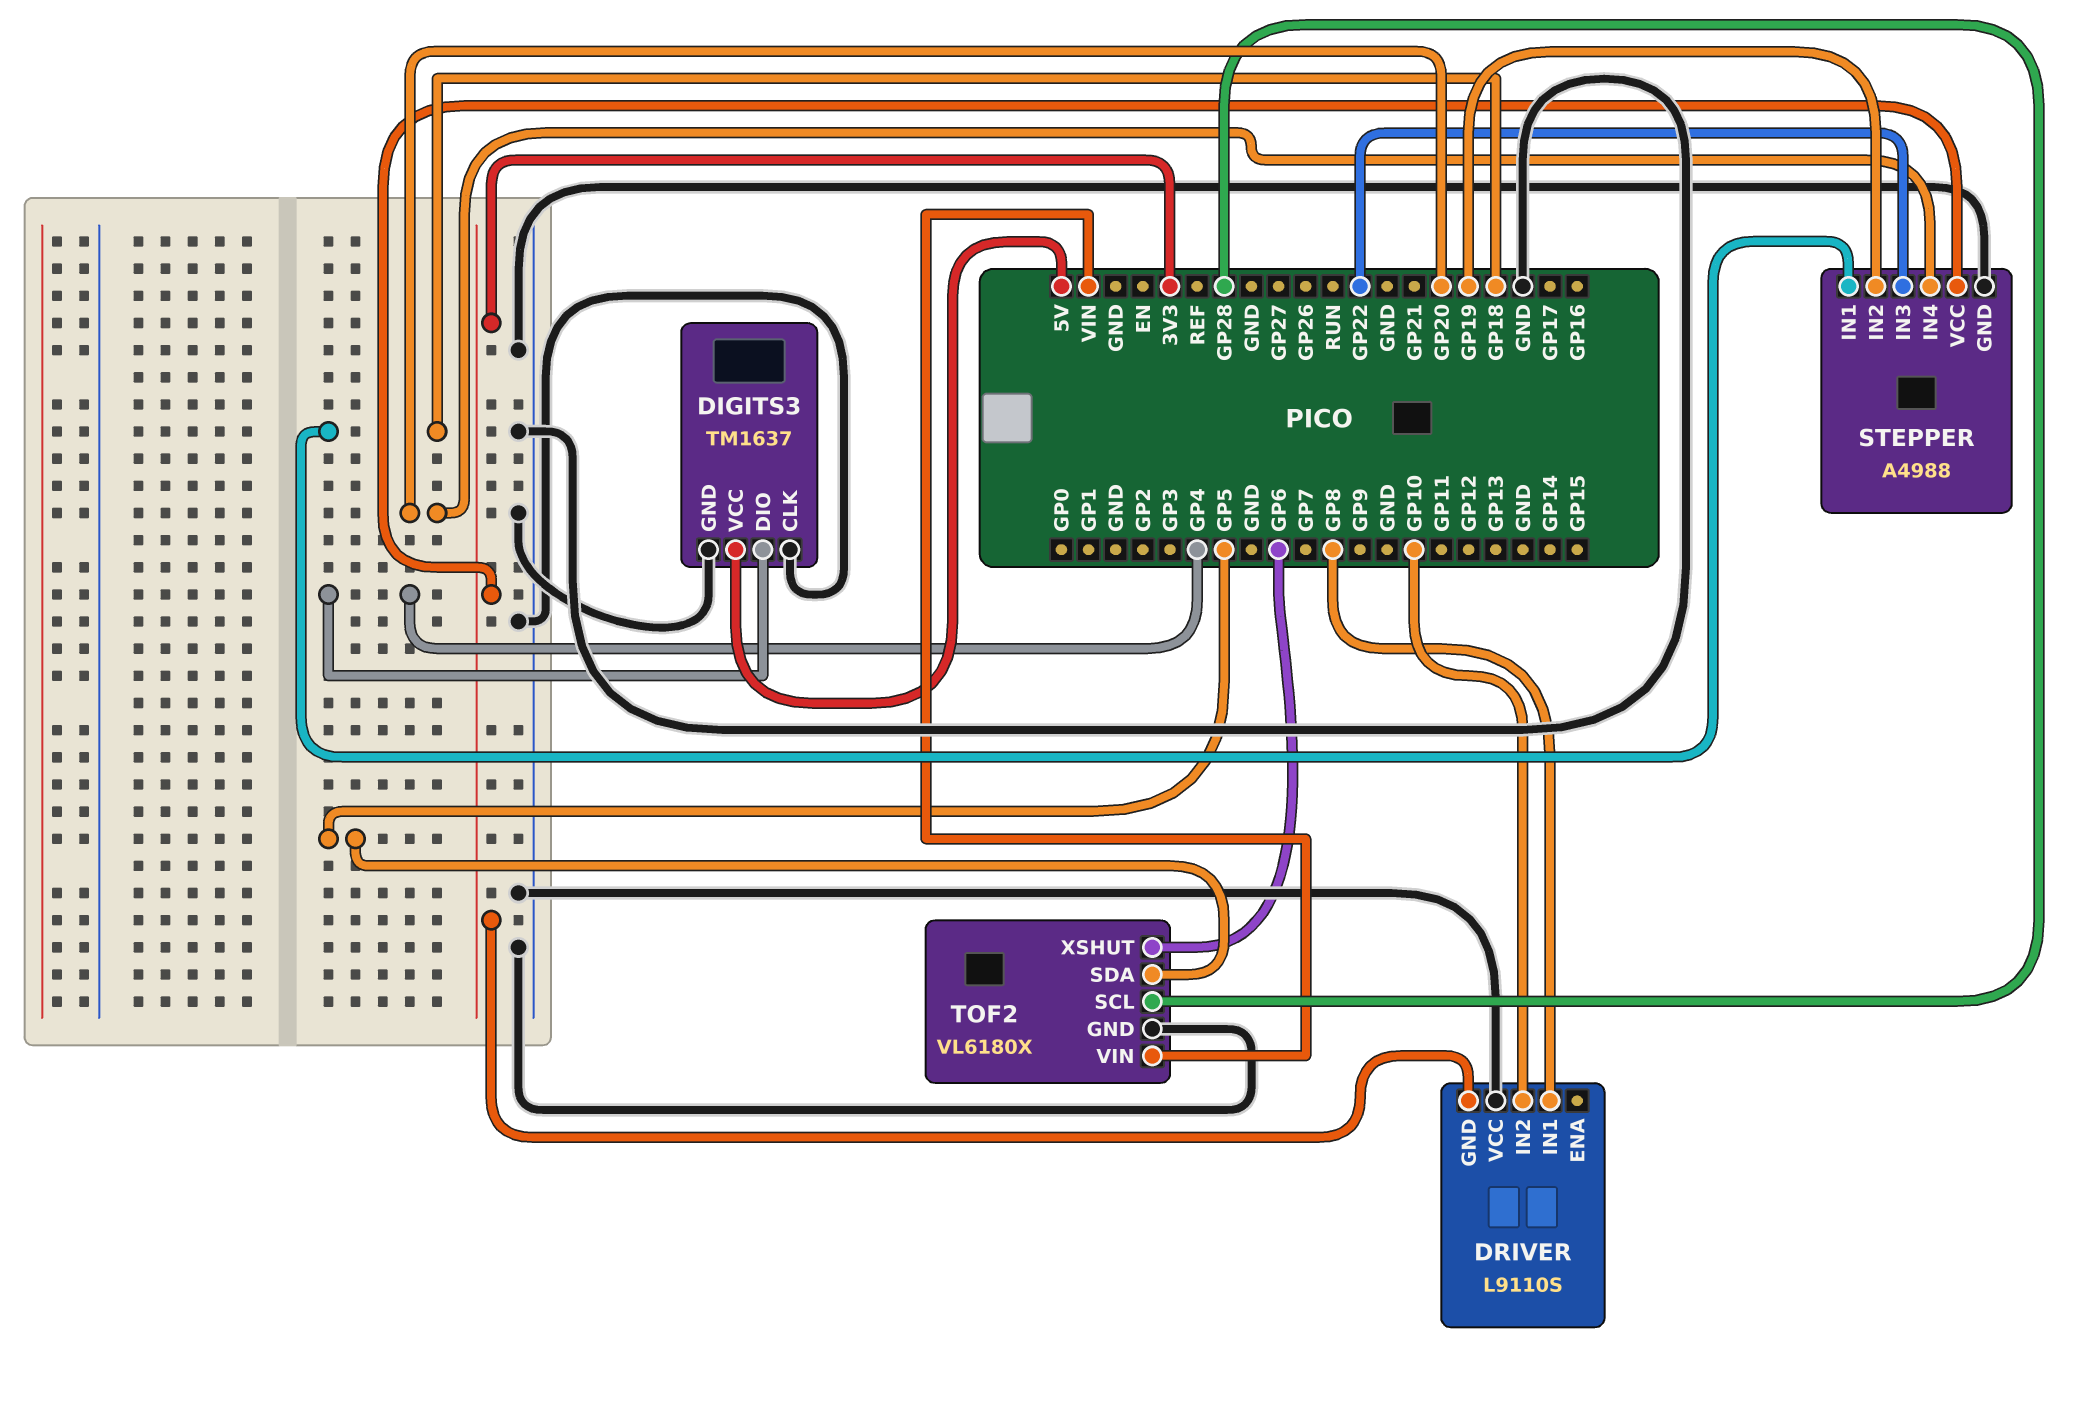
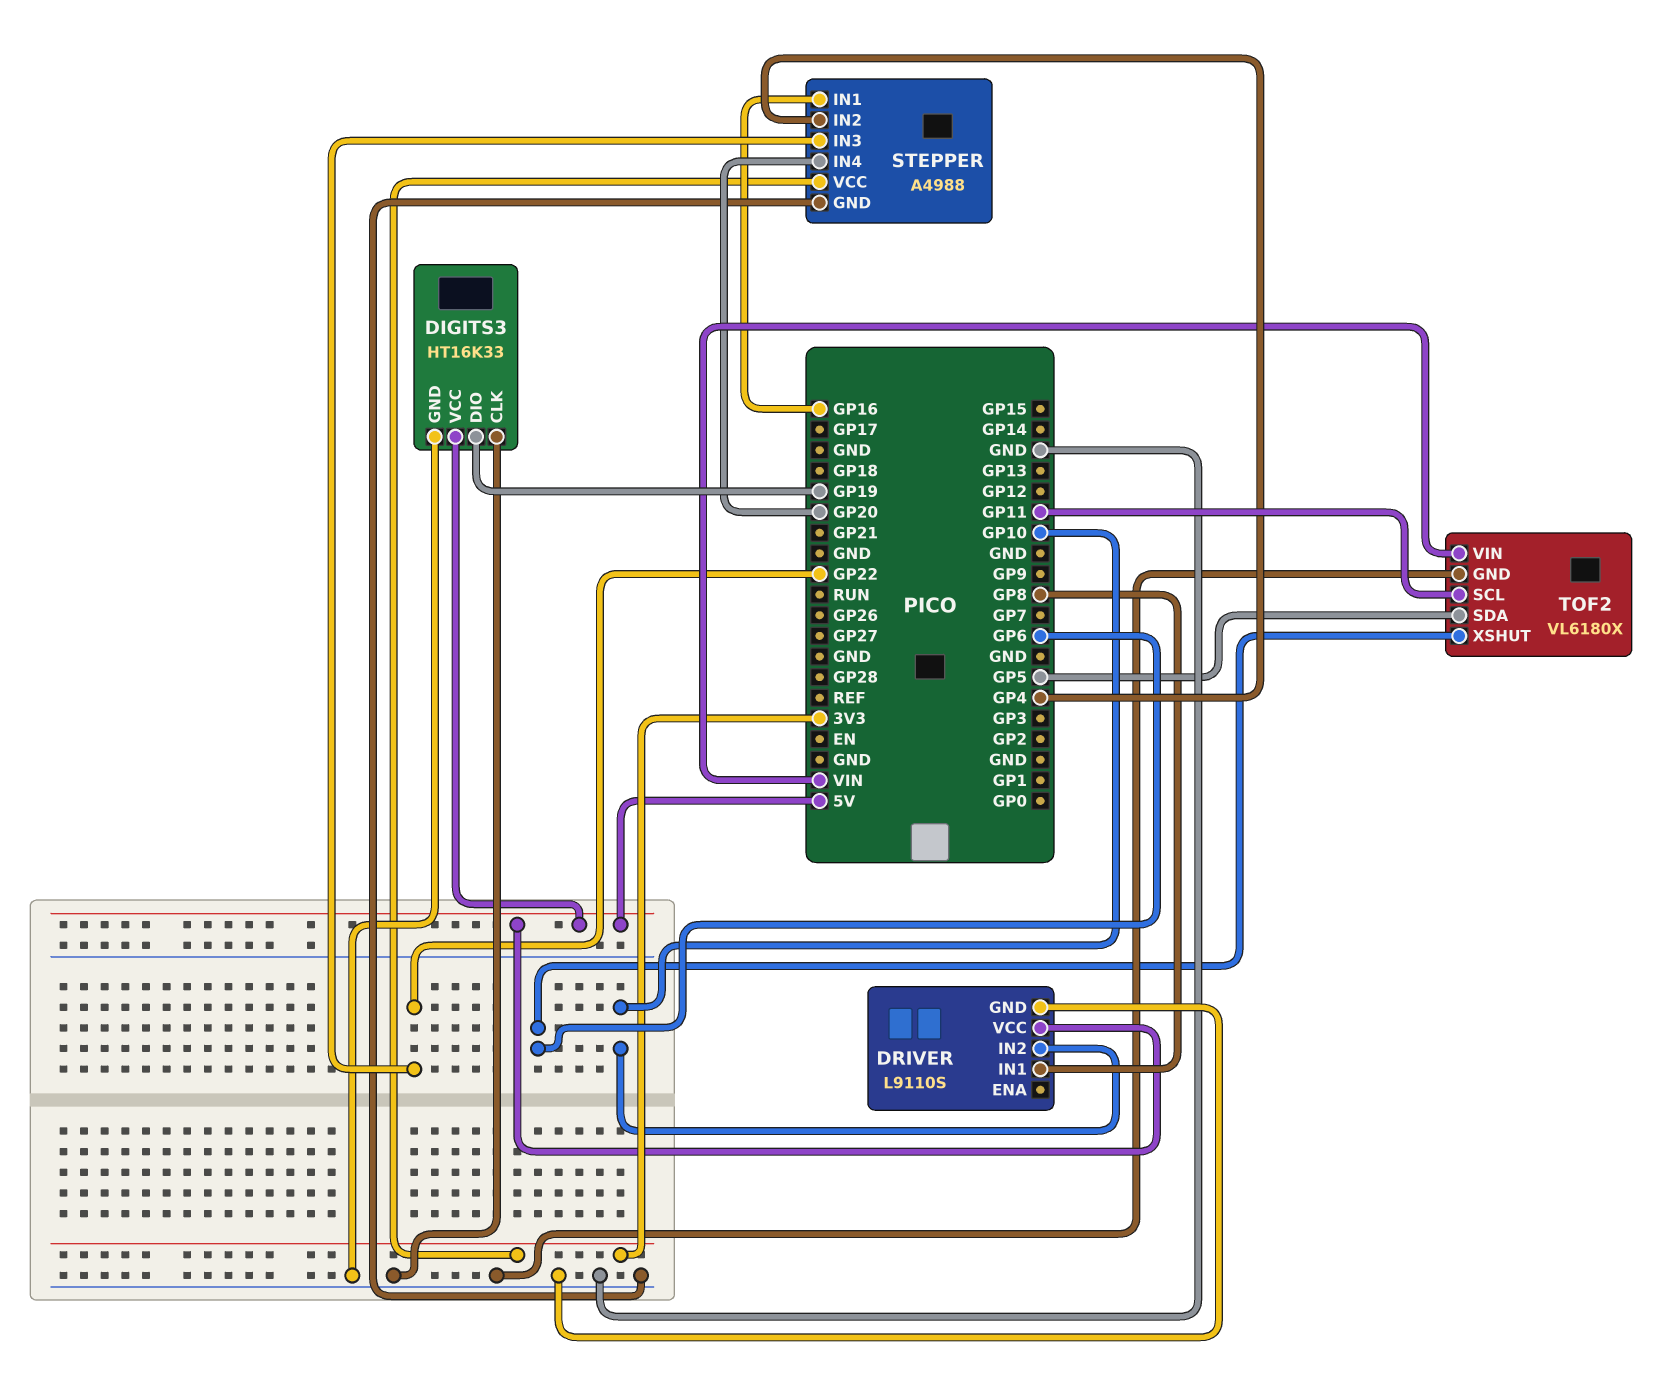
DIGITS3: TM1637 -> HT16K33
DIGITS3 pin DIO: GP4 -> GP19
DRIVER pin GND: 3V3 -> GND
DRIVER pin VCC: GND -> 5V
STEPPER pin IN1: GP18 -> GP16
STEPPER pin IN2: GP19 -> GP4
TOF2 pin SCL: GP28 -> GP11

